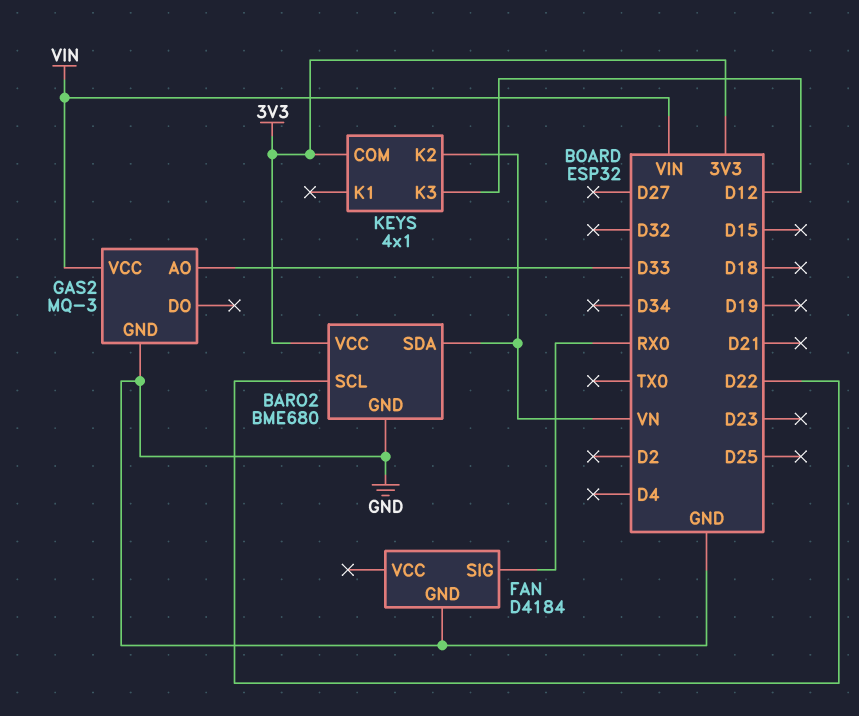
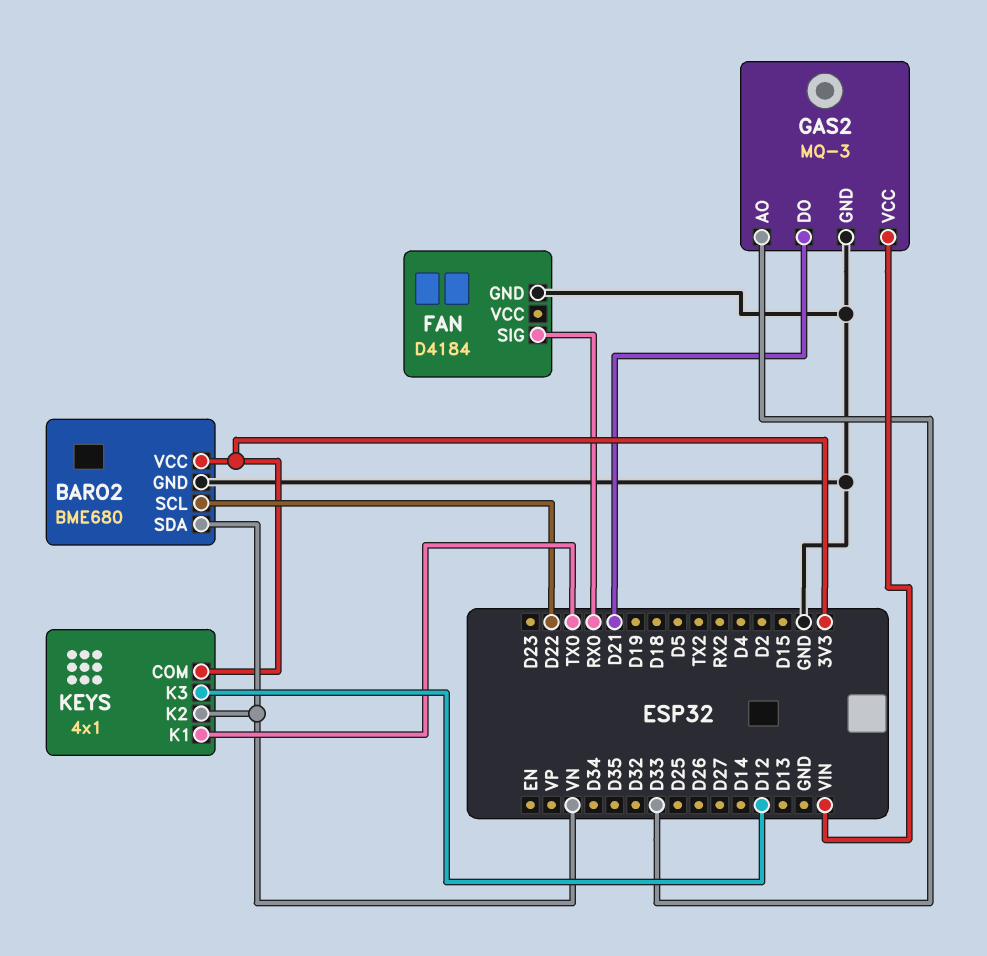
GAS2 pin DO: none -> D21
KEYS pin K1: none -> TX0

